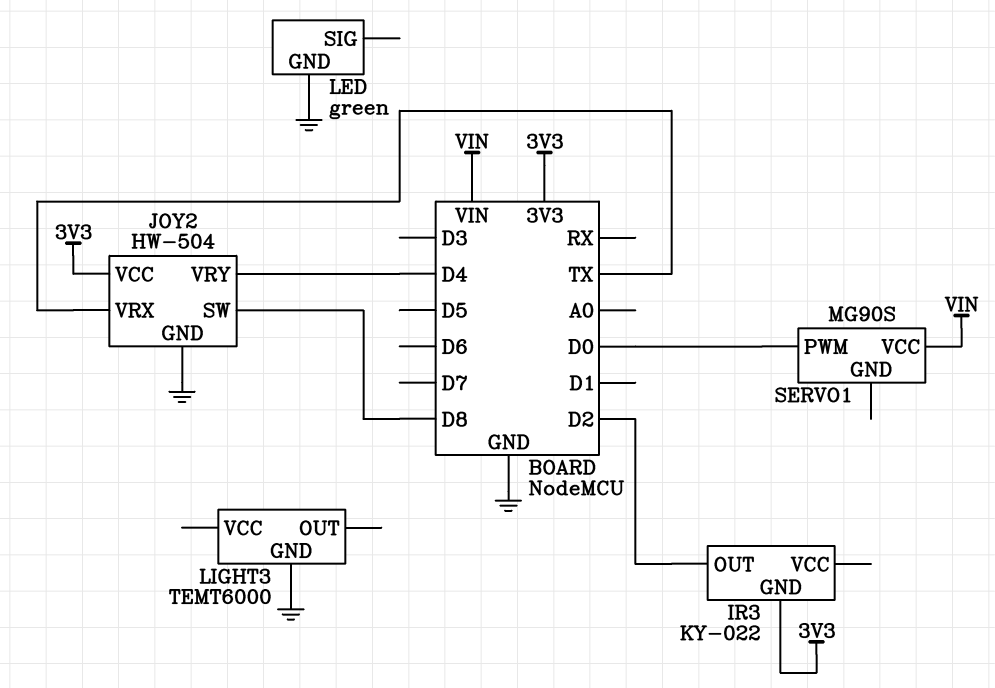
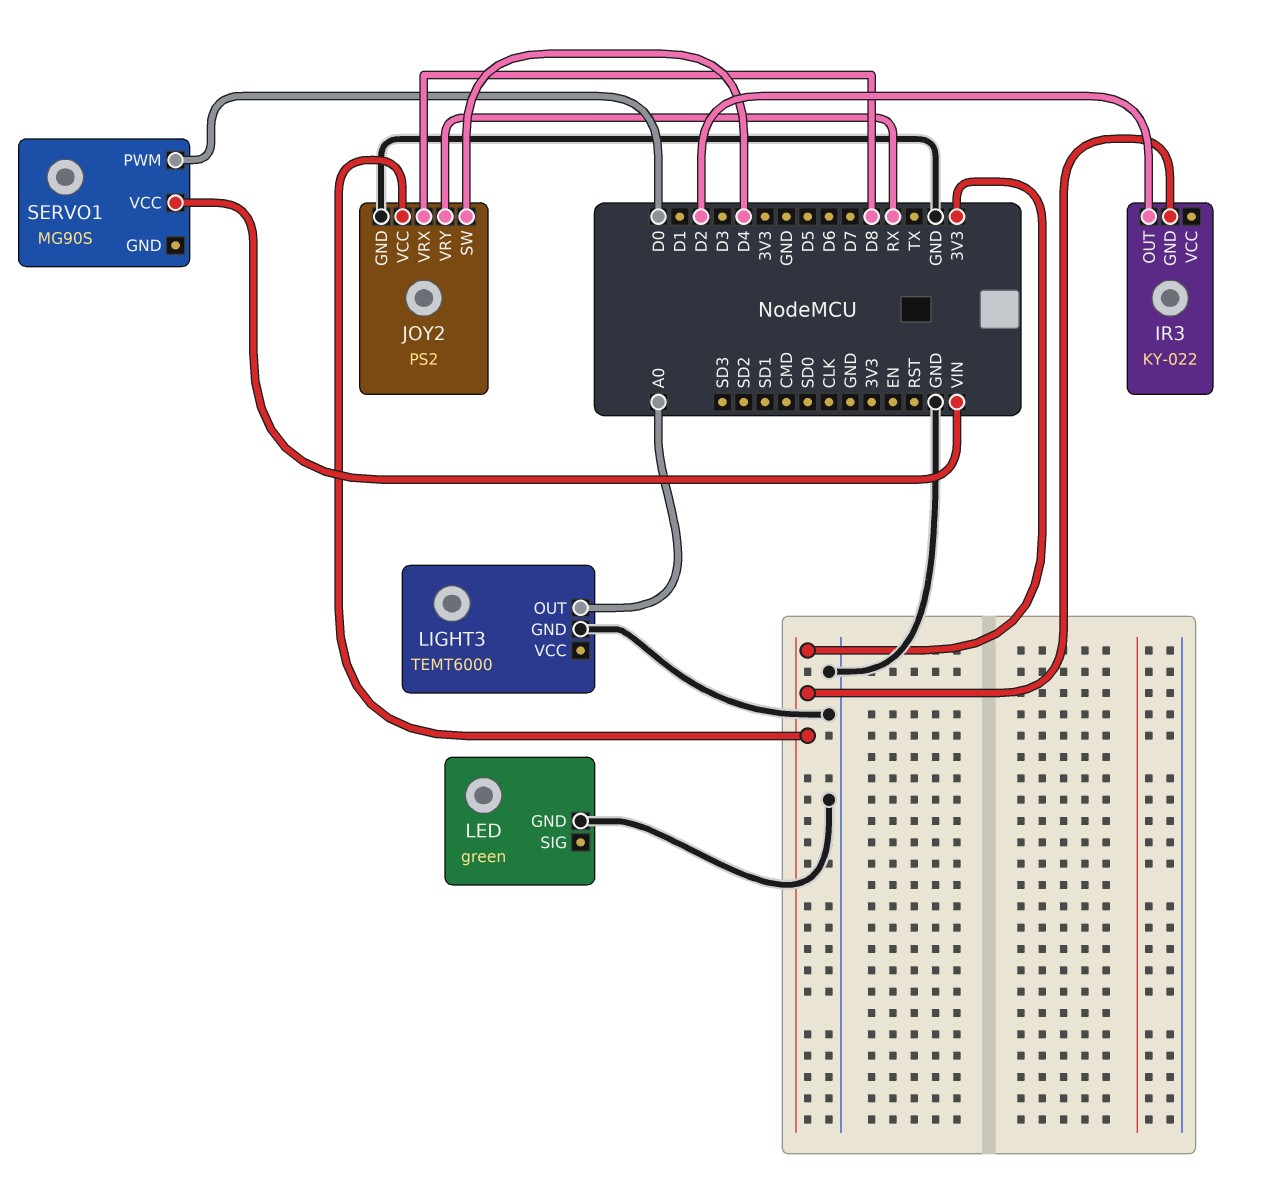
JOY2: HW-504 -> PS2
JOY2 pin SW: D8 -> D4
JOY2 pin VRX: TX -> D8
JOY2 pin VRY: D4 -> RX
LIGHT3 pin OUT: none -> A0

